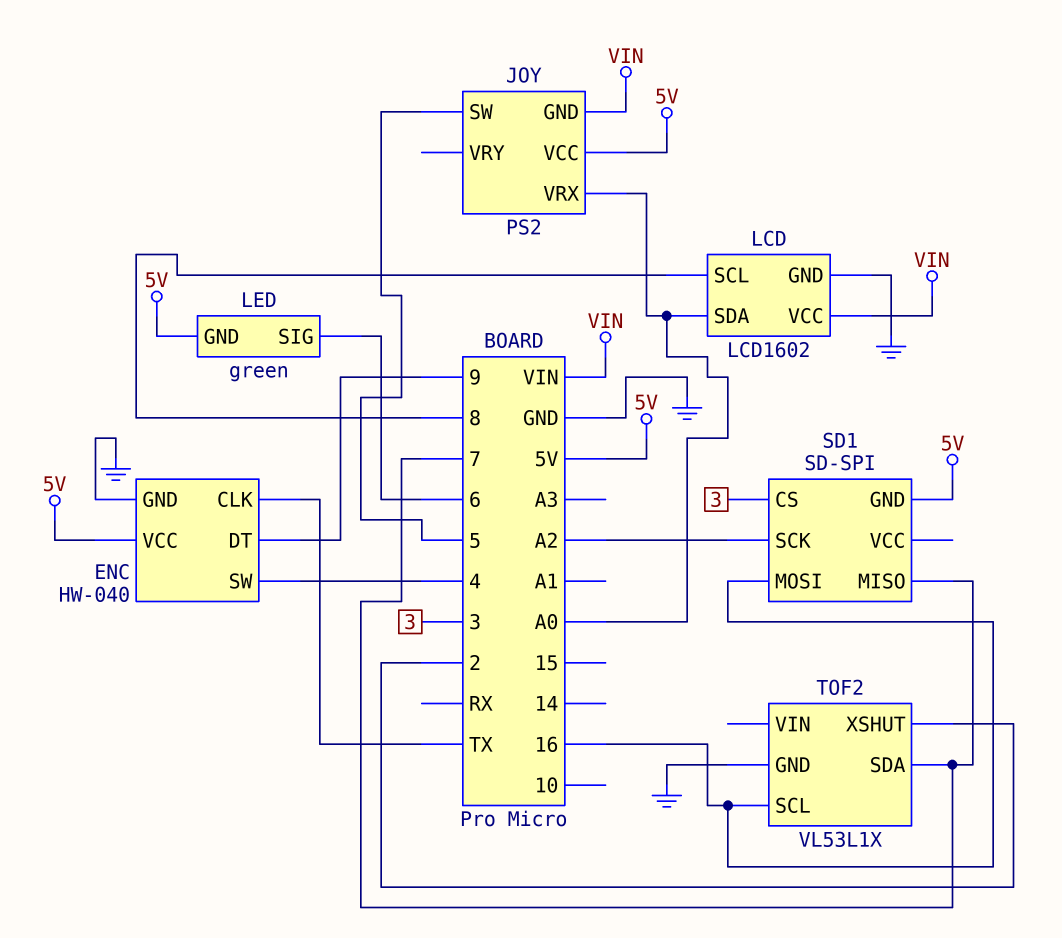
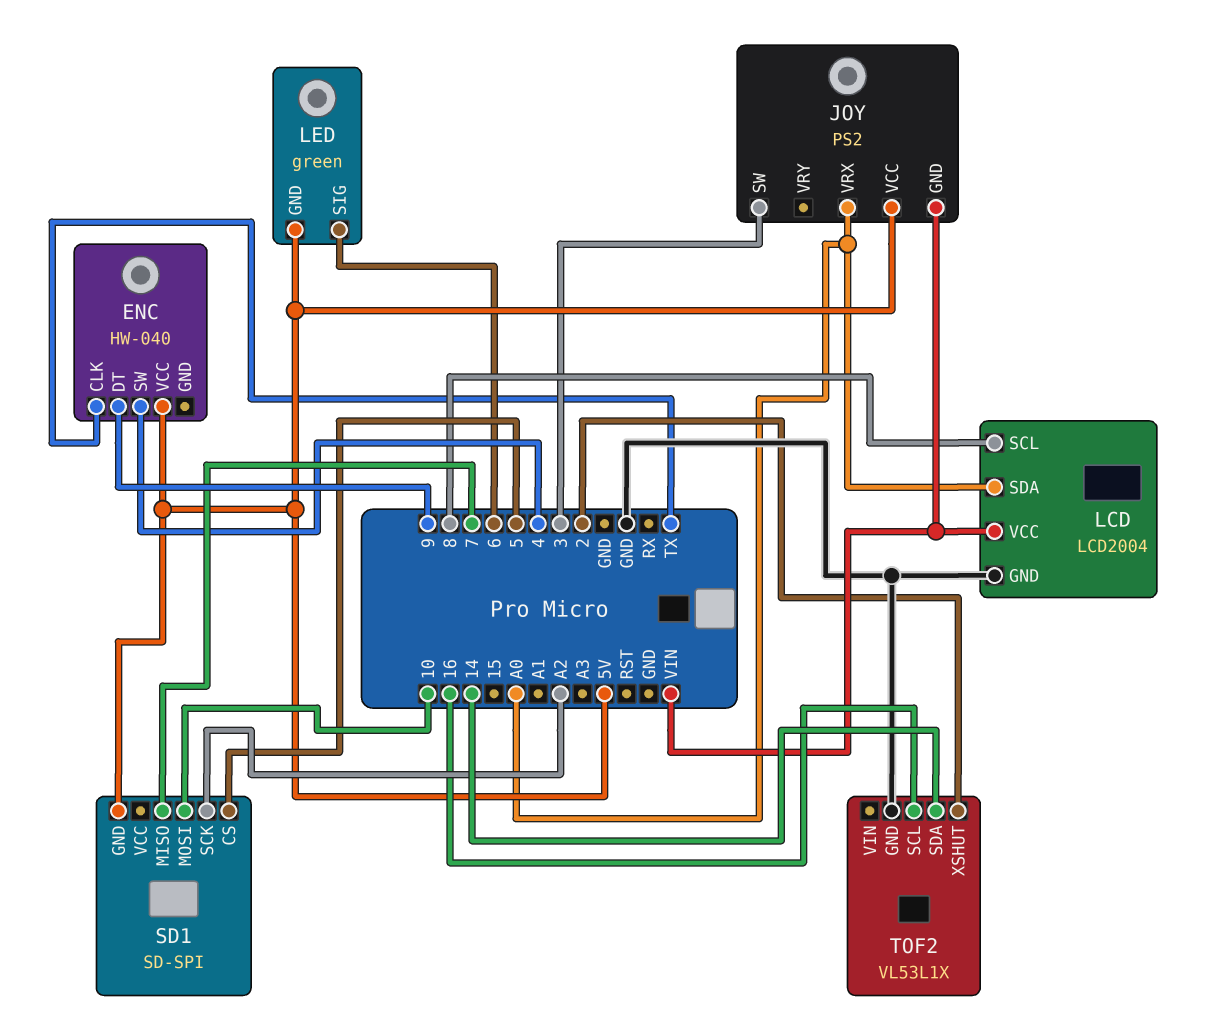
ENC pin GND: GND -> none
JOY pin SW: 5 -> 3
LCD: LCD1602 -> LCD2004
SD1 pin CS: 3 -> 5
SD1 pin MOSI: 16 -> 10
TOF2 pin SDA: 7 -> 14

